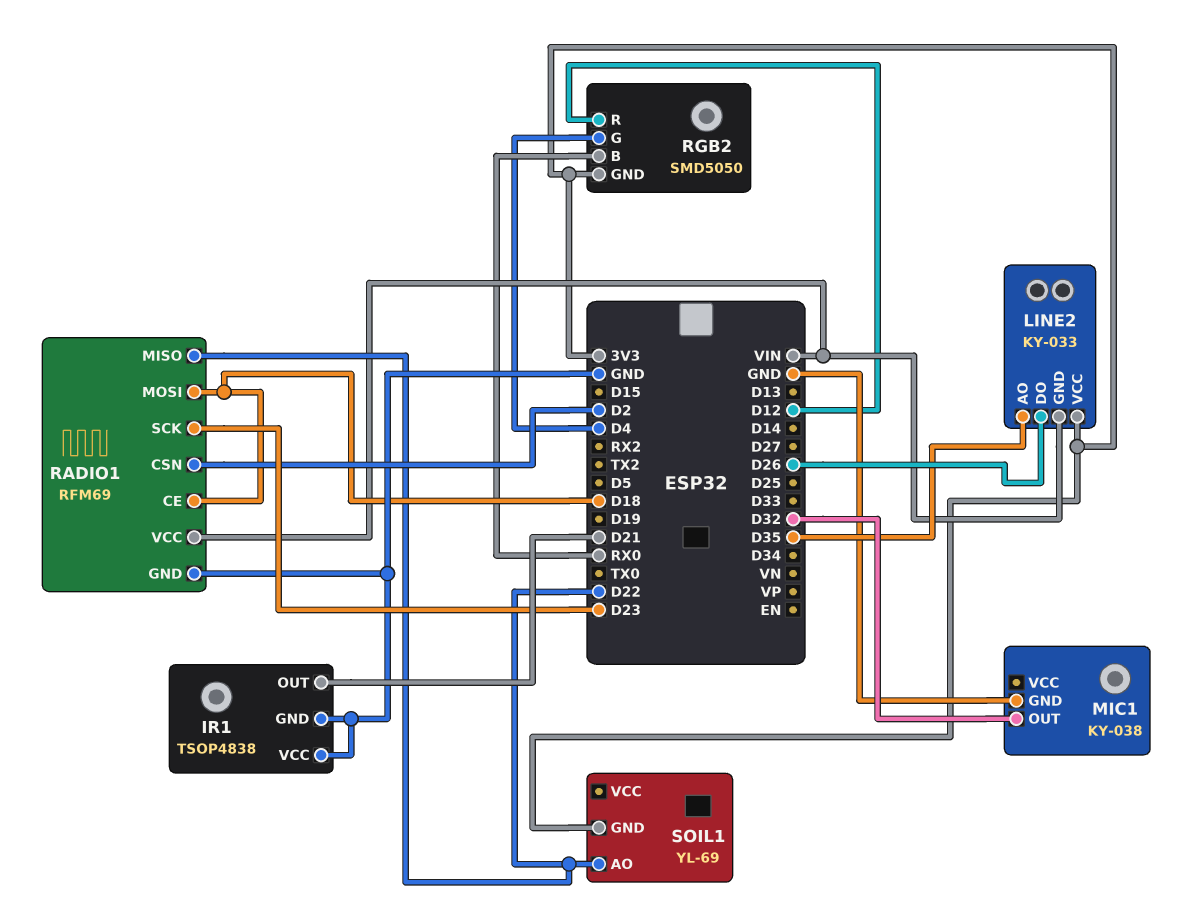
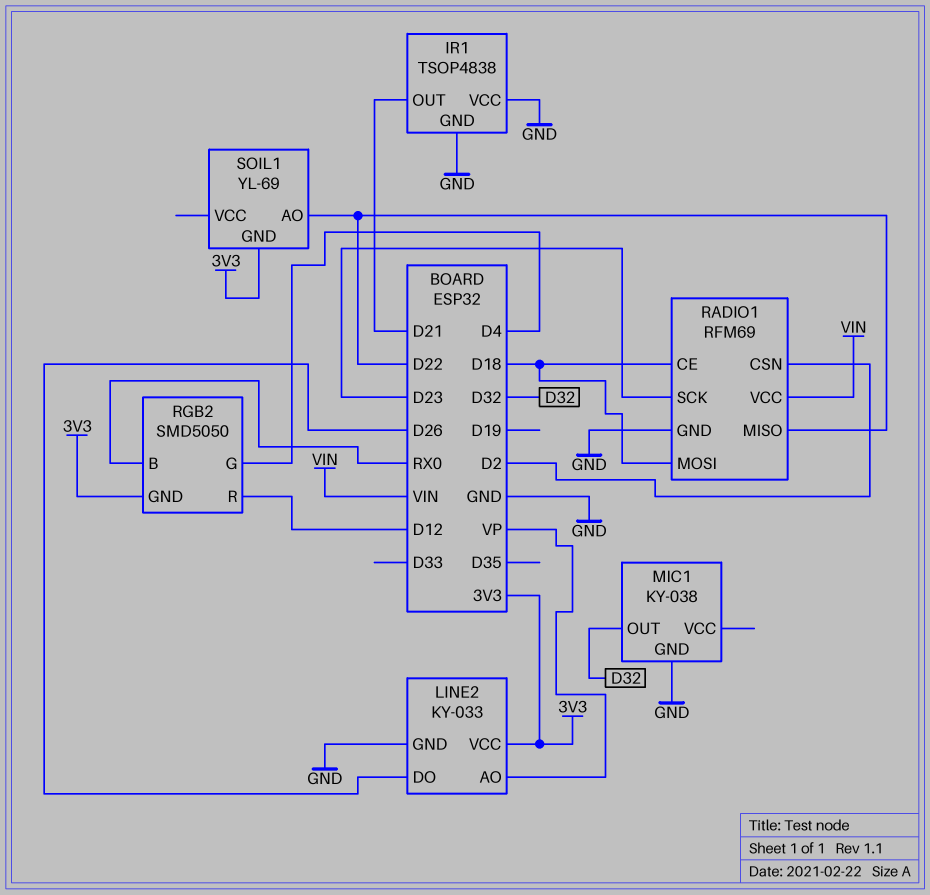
LINE2 pin AO: D35 -> VP
LINE2 pin GND: VIN -> GND

